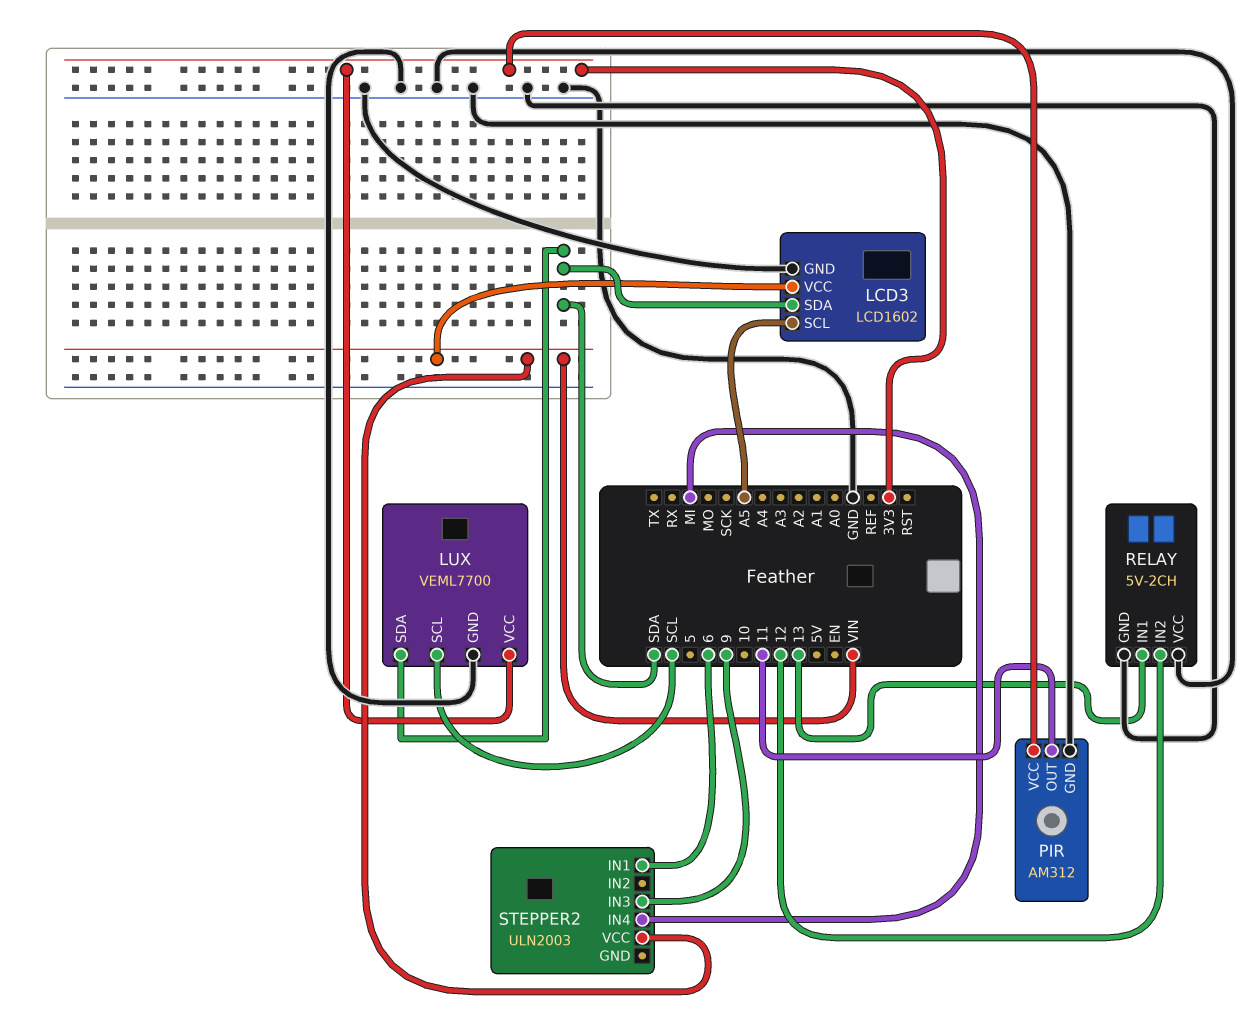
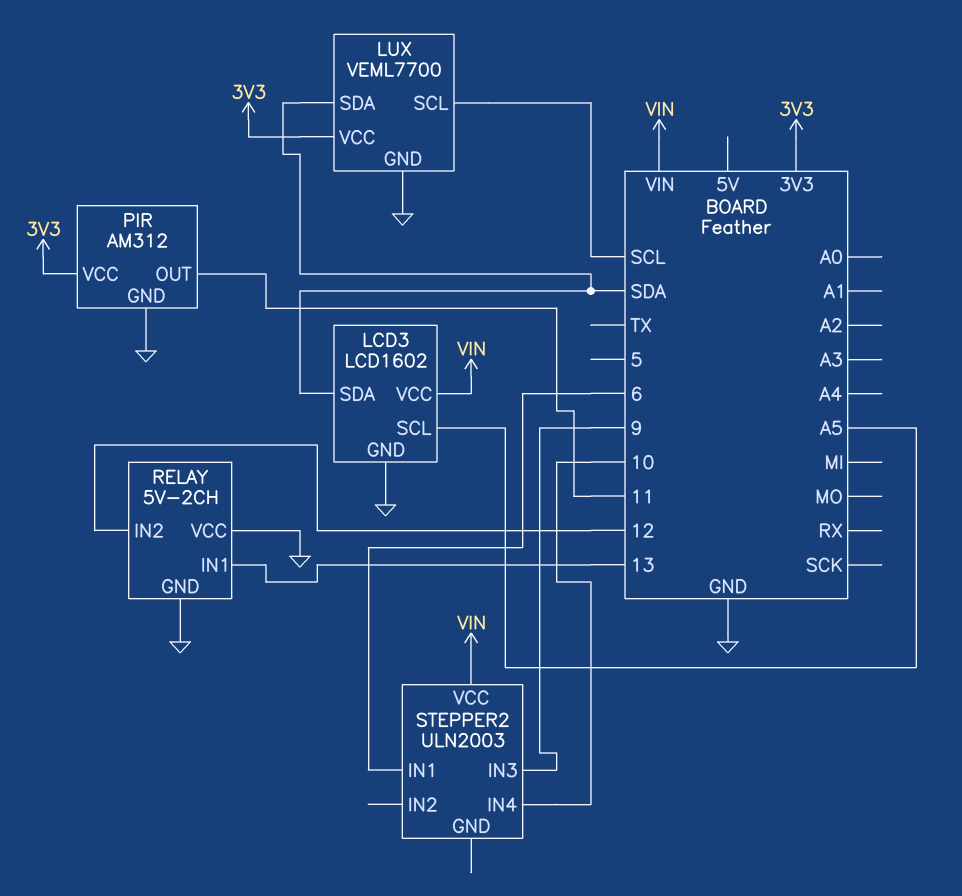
STEPPER2 pin IN4: MI -> 10

